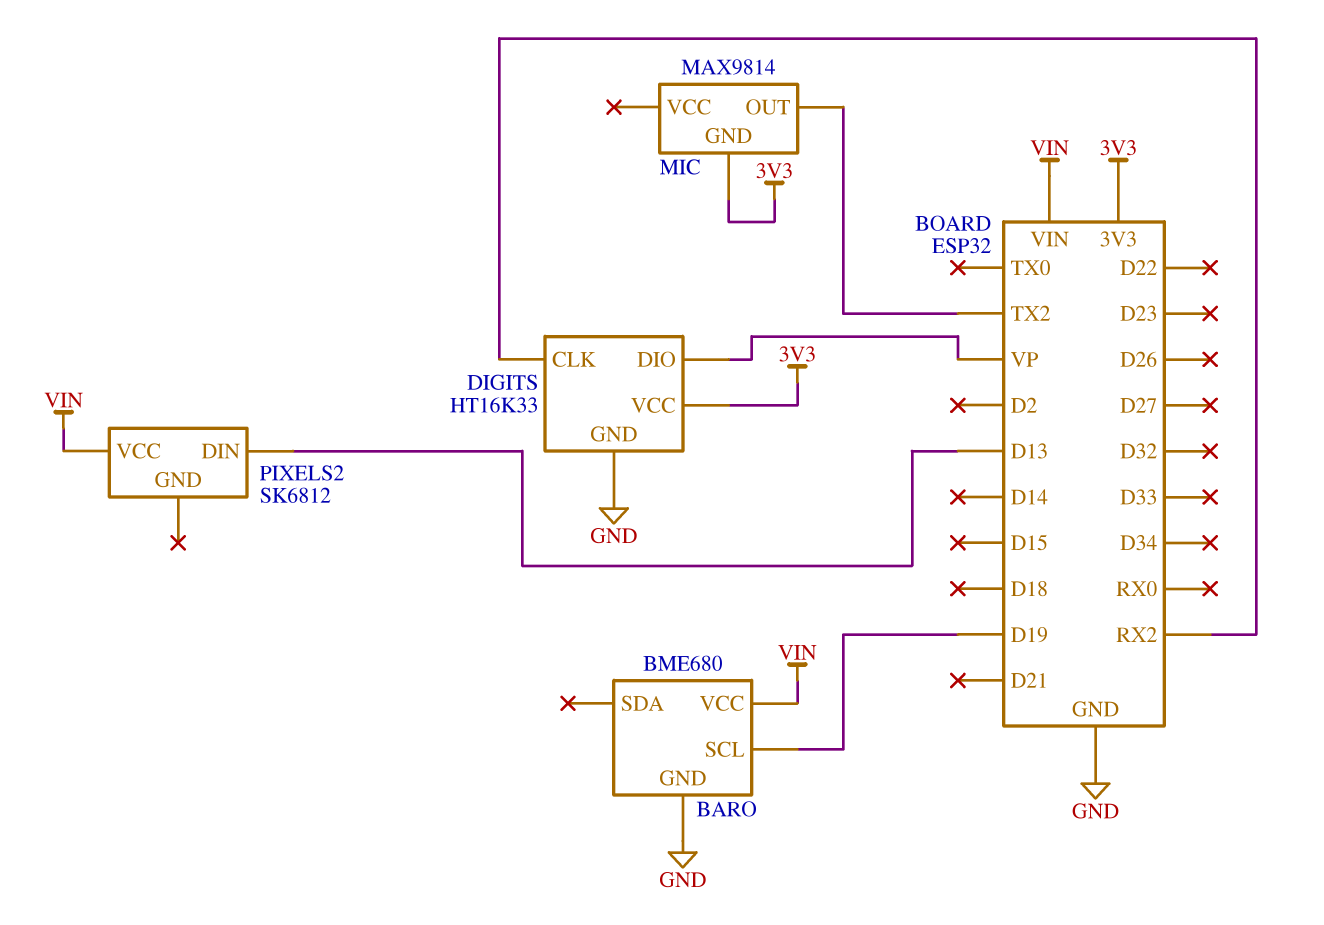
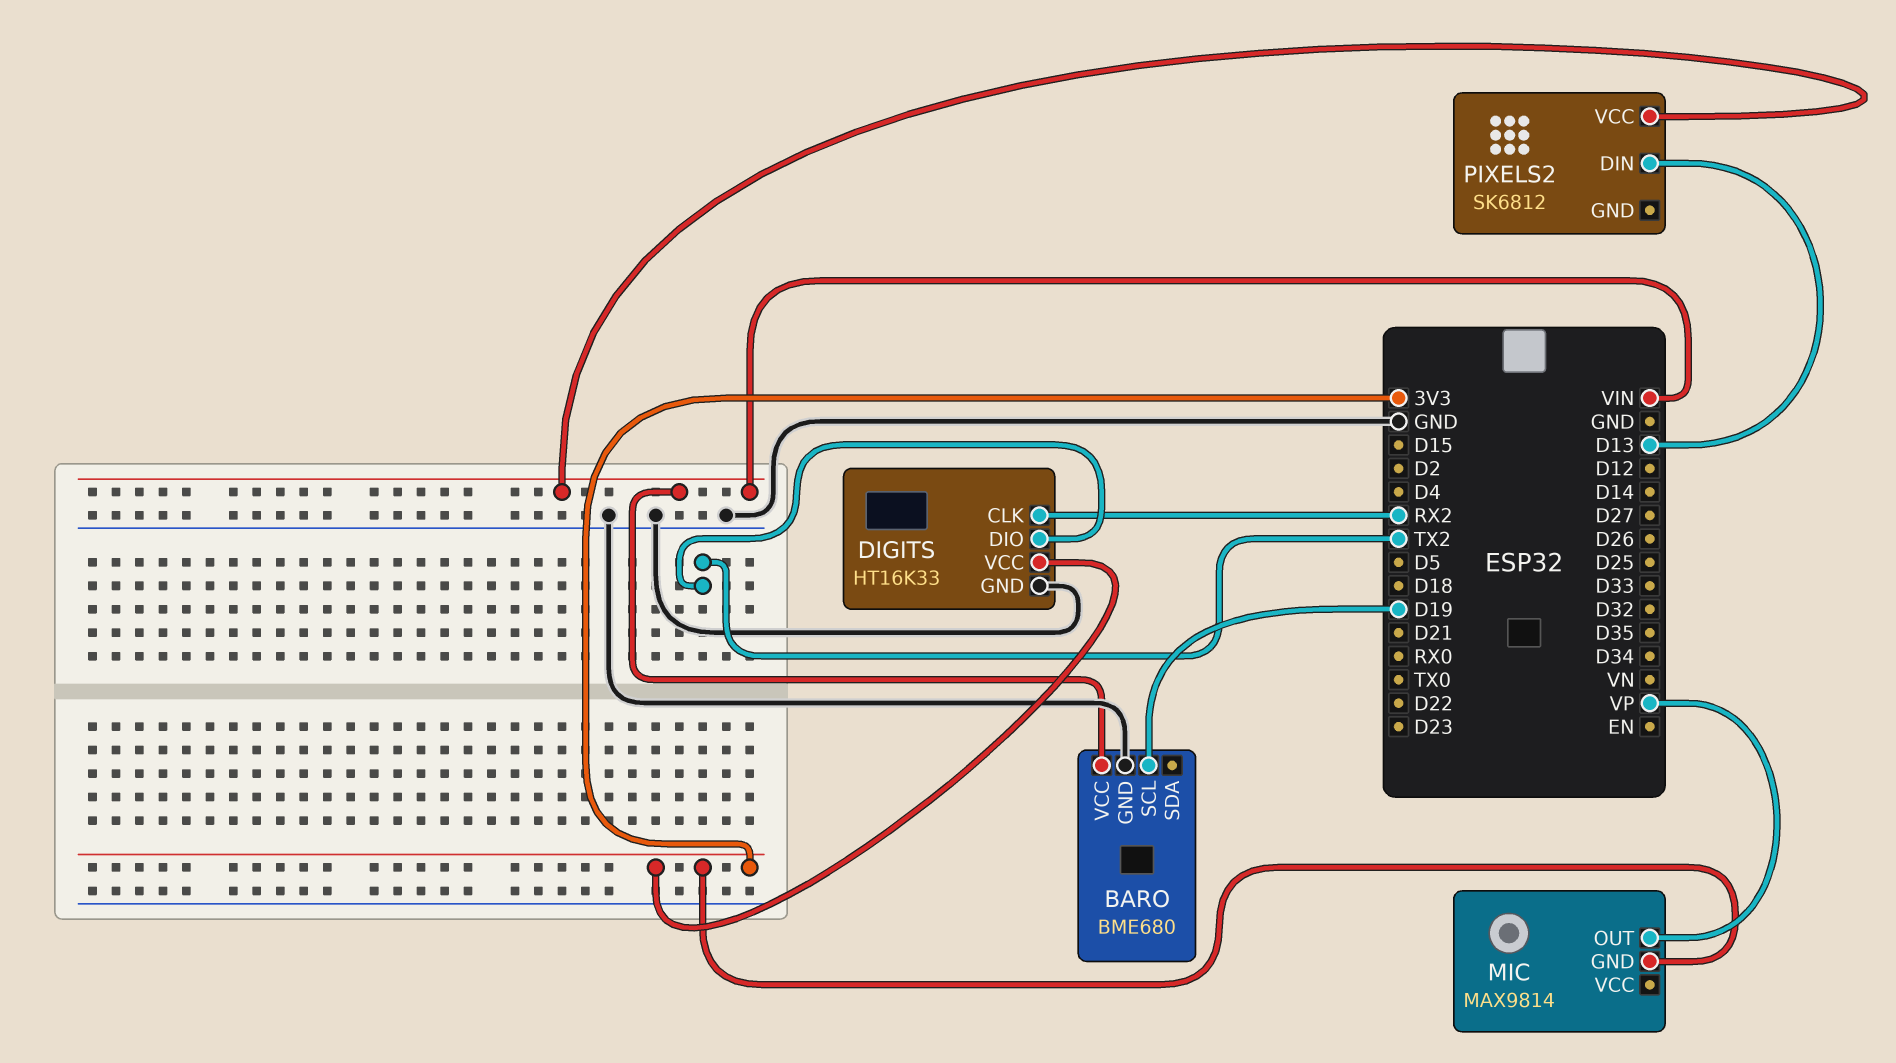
DIGITS pin DIO: VP -> TX2
MIC pin OUT: TX2 -> VP

